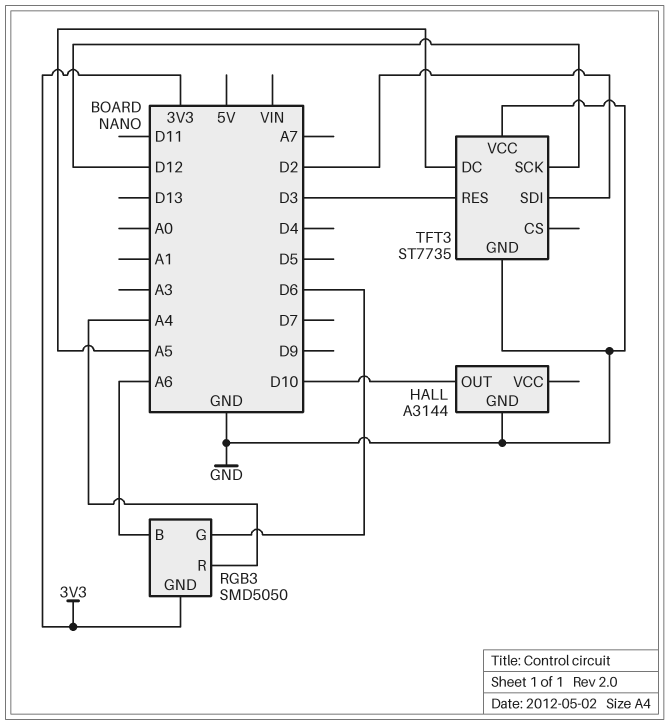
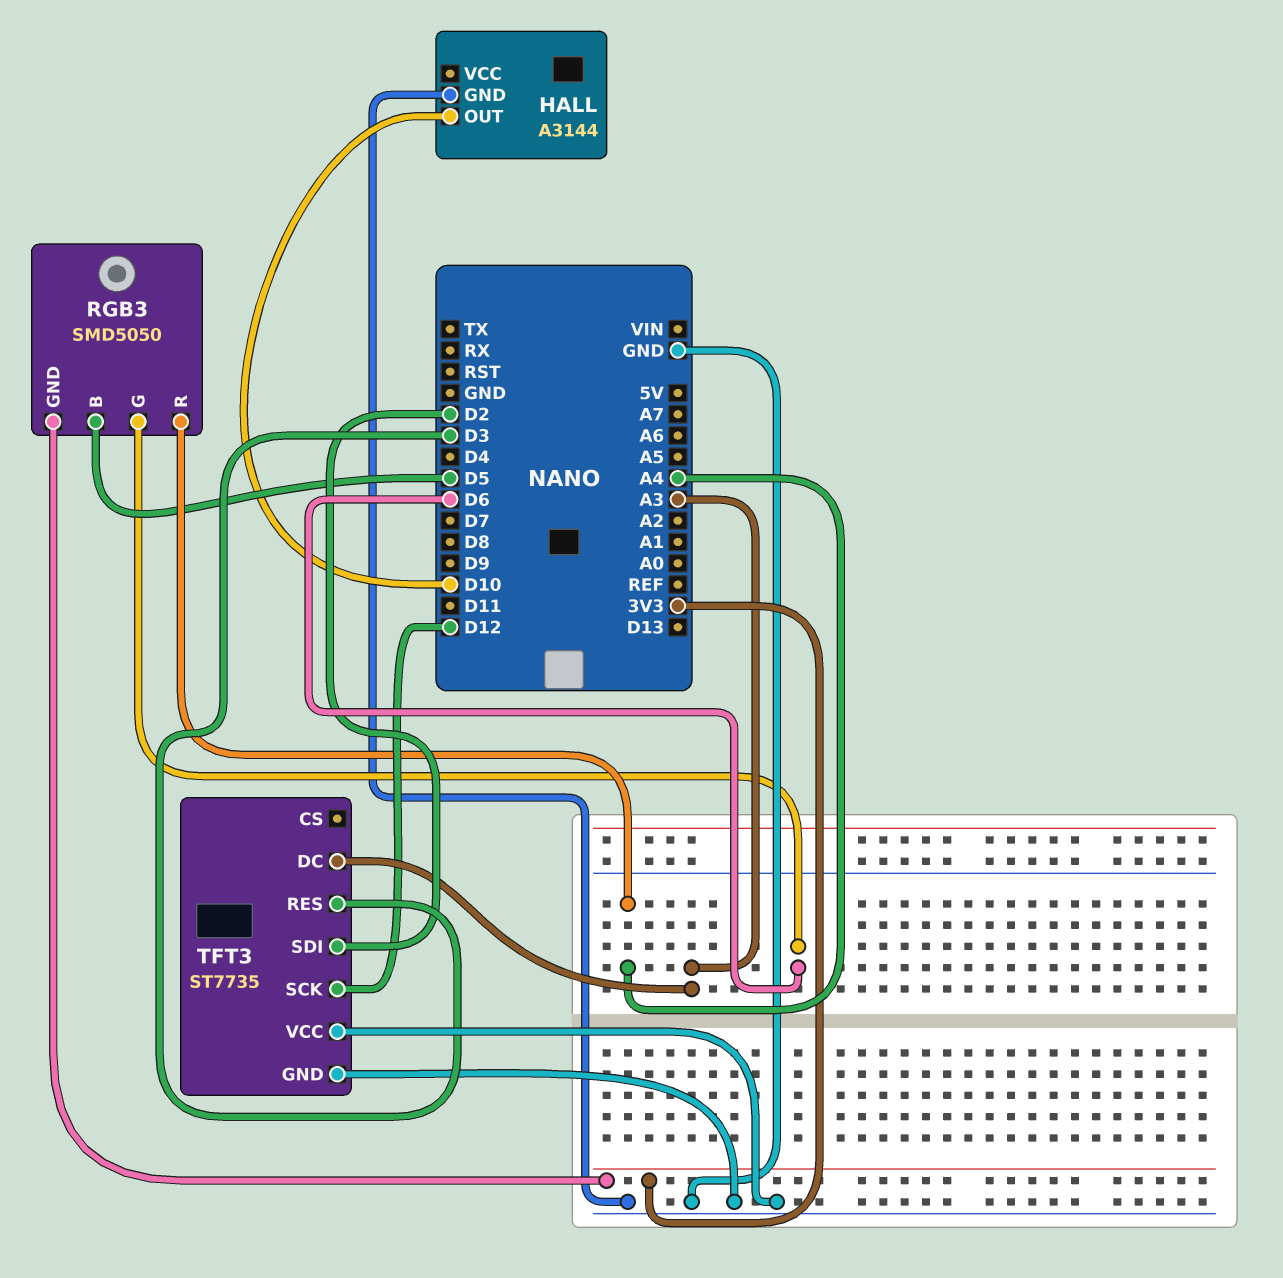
RGB3 pin B: A6 -> D5
TFT3 pin DC: A5 -> A3

